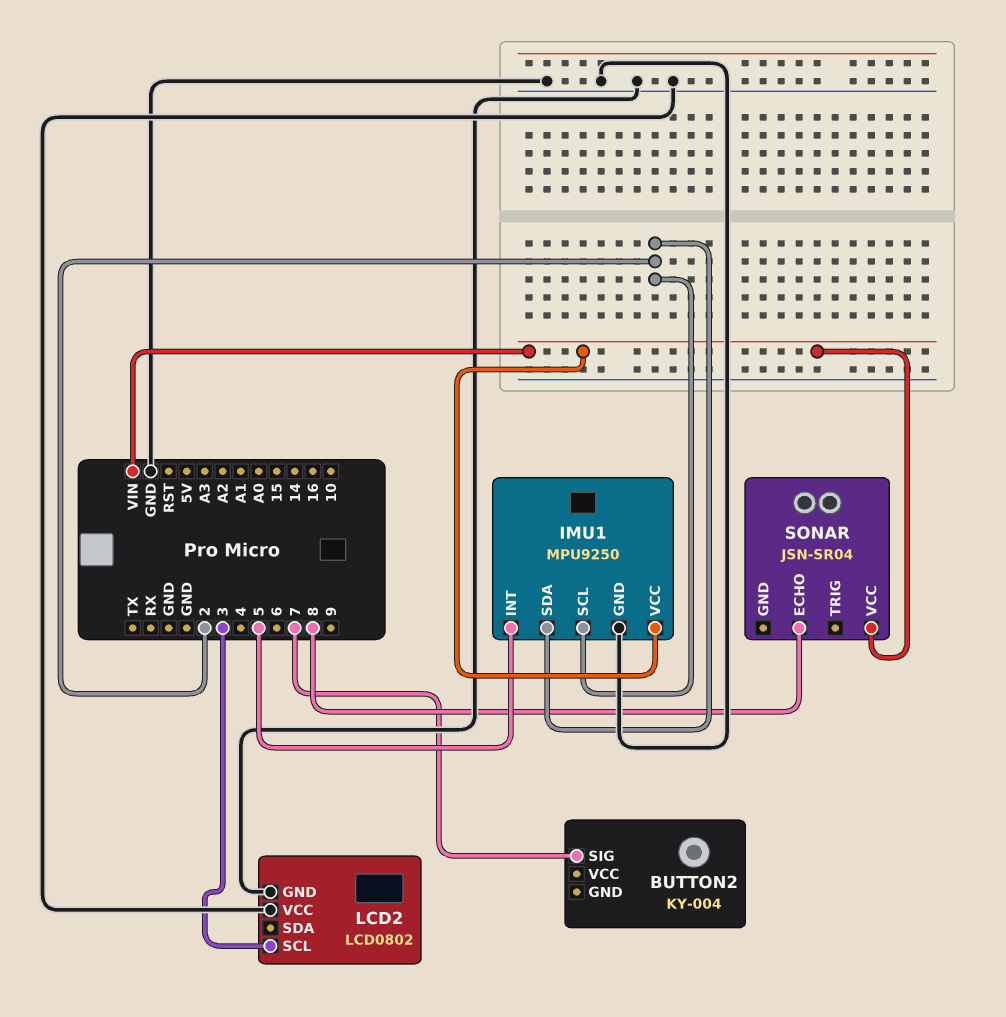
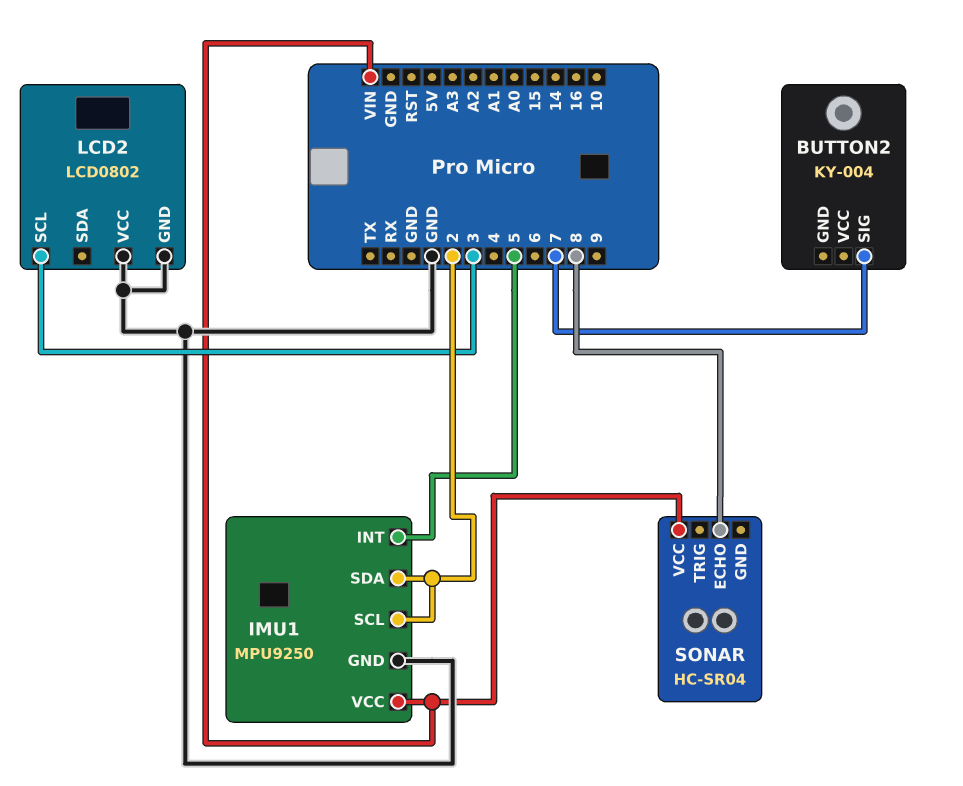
SONAR: JSN-SR04 -> HC-SR04

